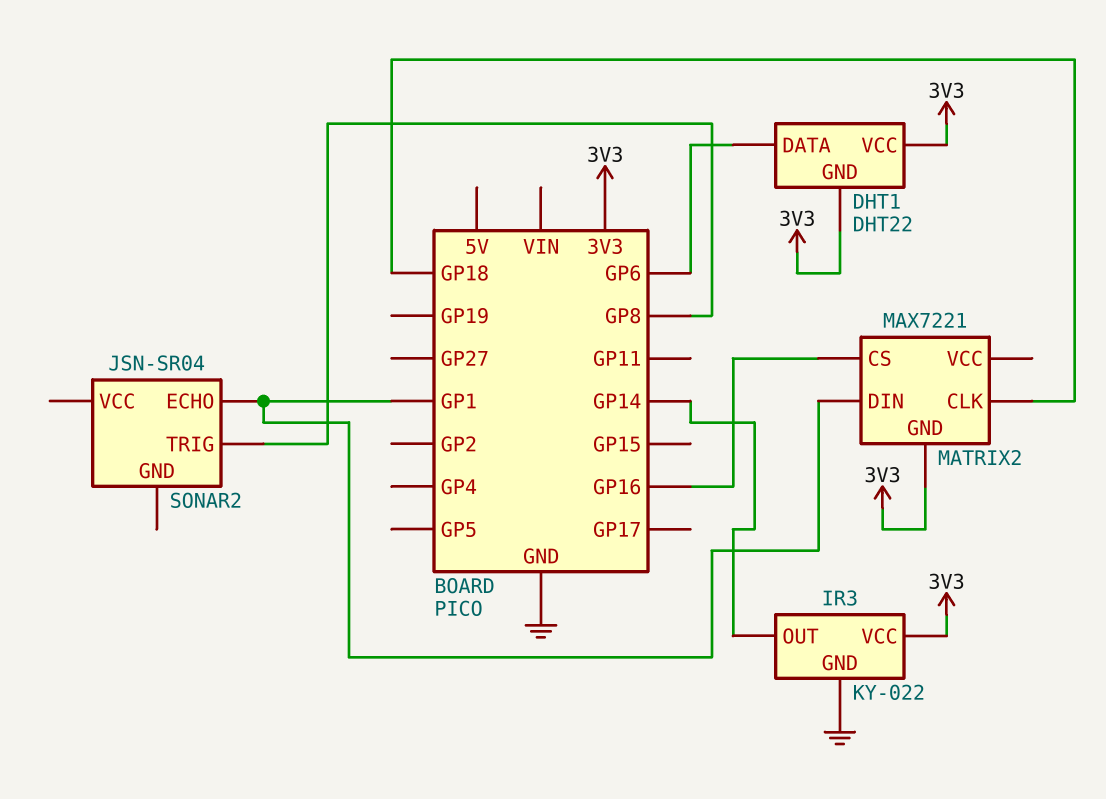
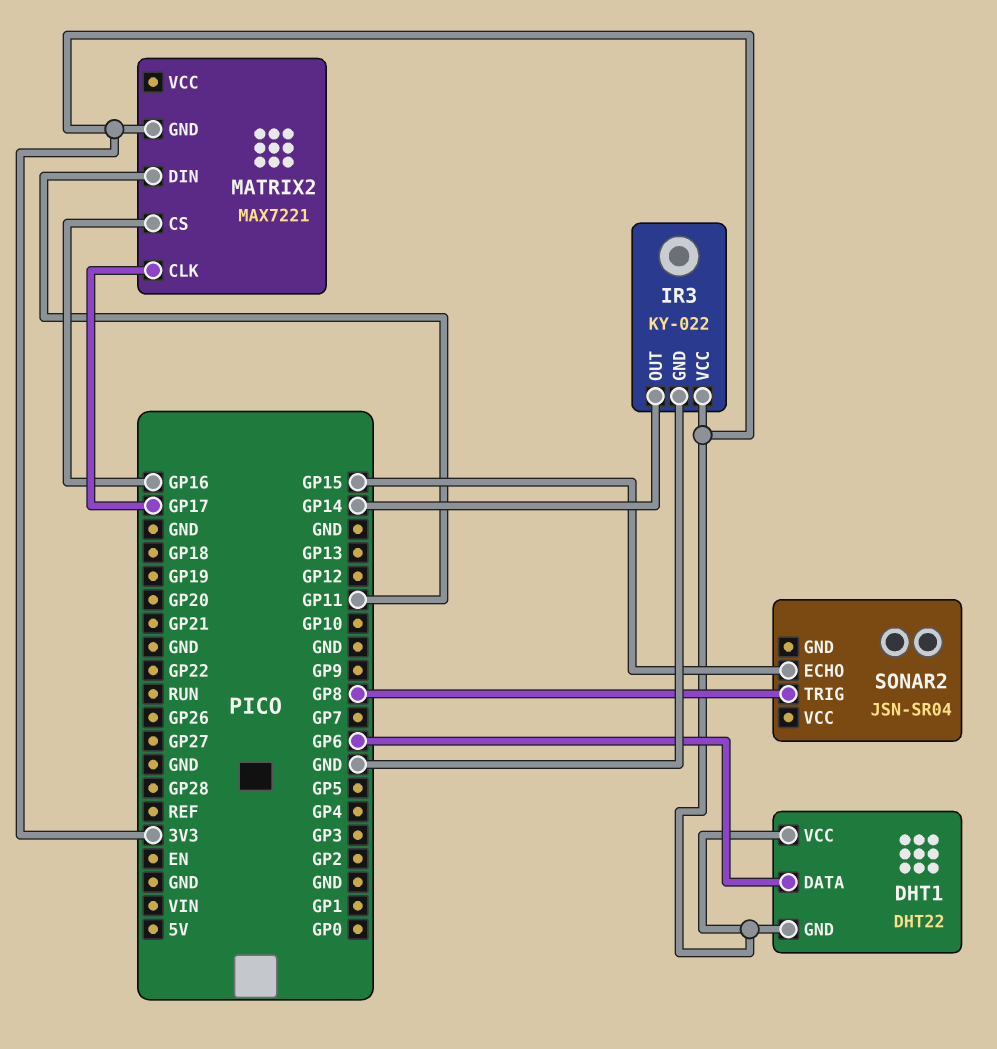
MATRIX2 pin CLK: GP18 -> GP17
MATRIX2 pin DIN: GP1 -> GP11
SONAR2 pin ECHO: GP1 -> GP15

